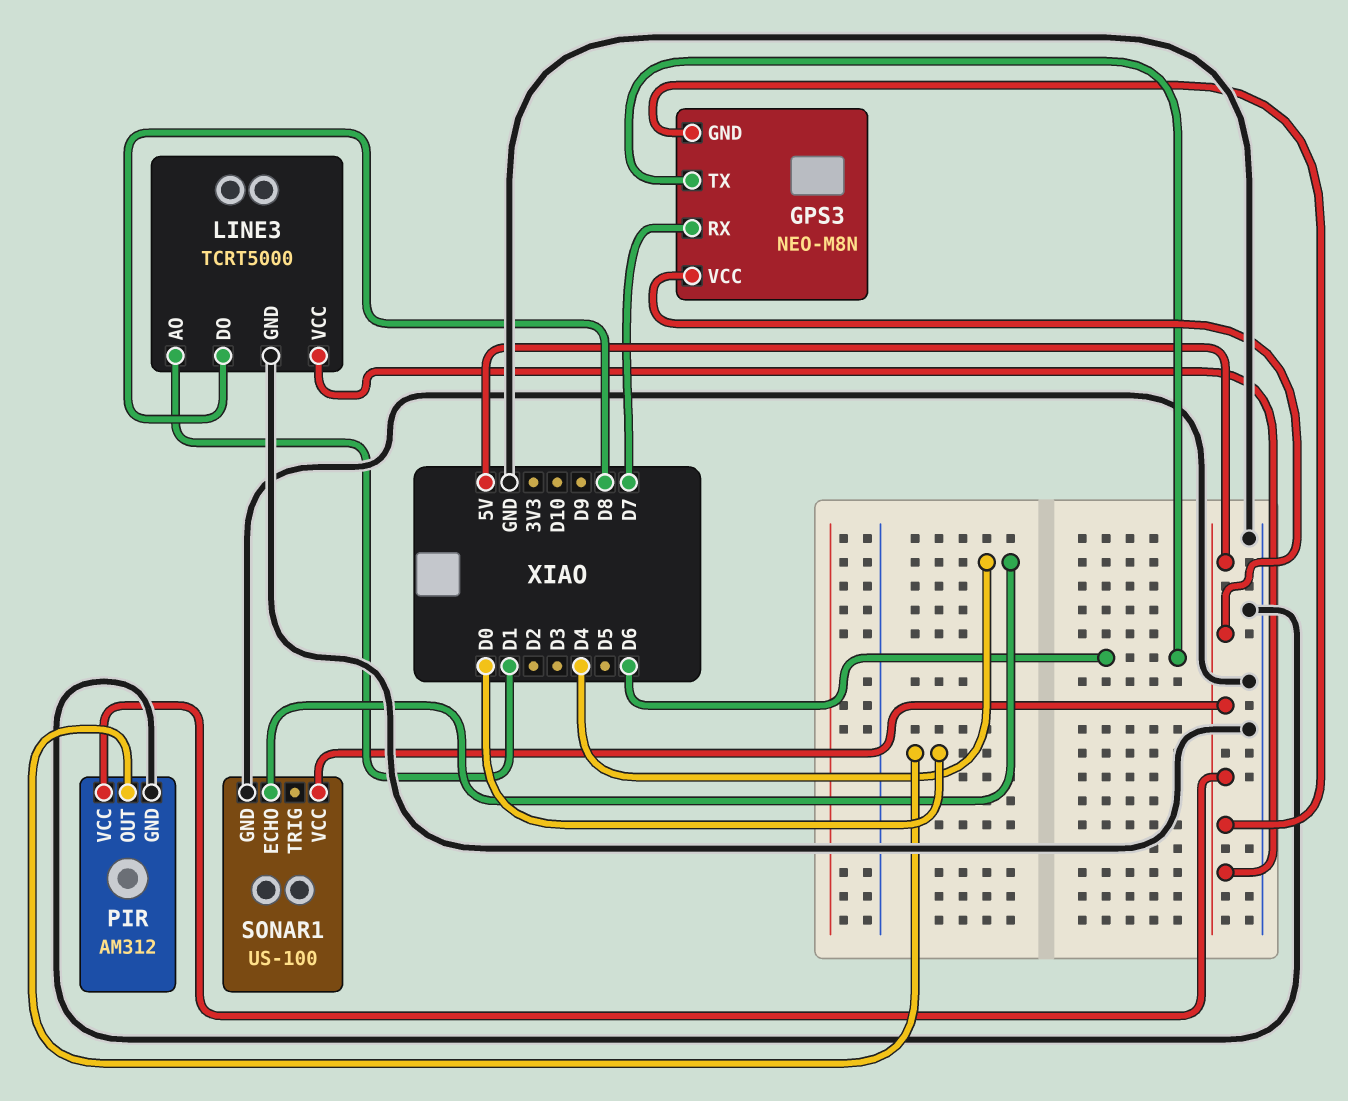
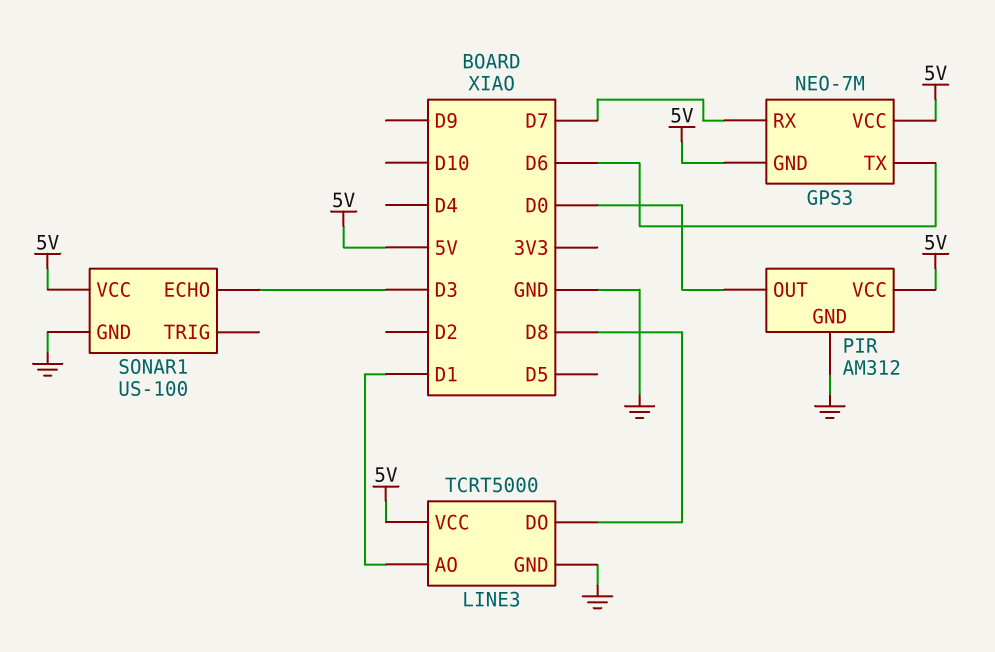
GPS3: NEO-M8N -> NEO-7M
SONAR1 pin ECHO: D4 -> D3

